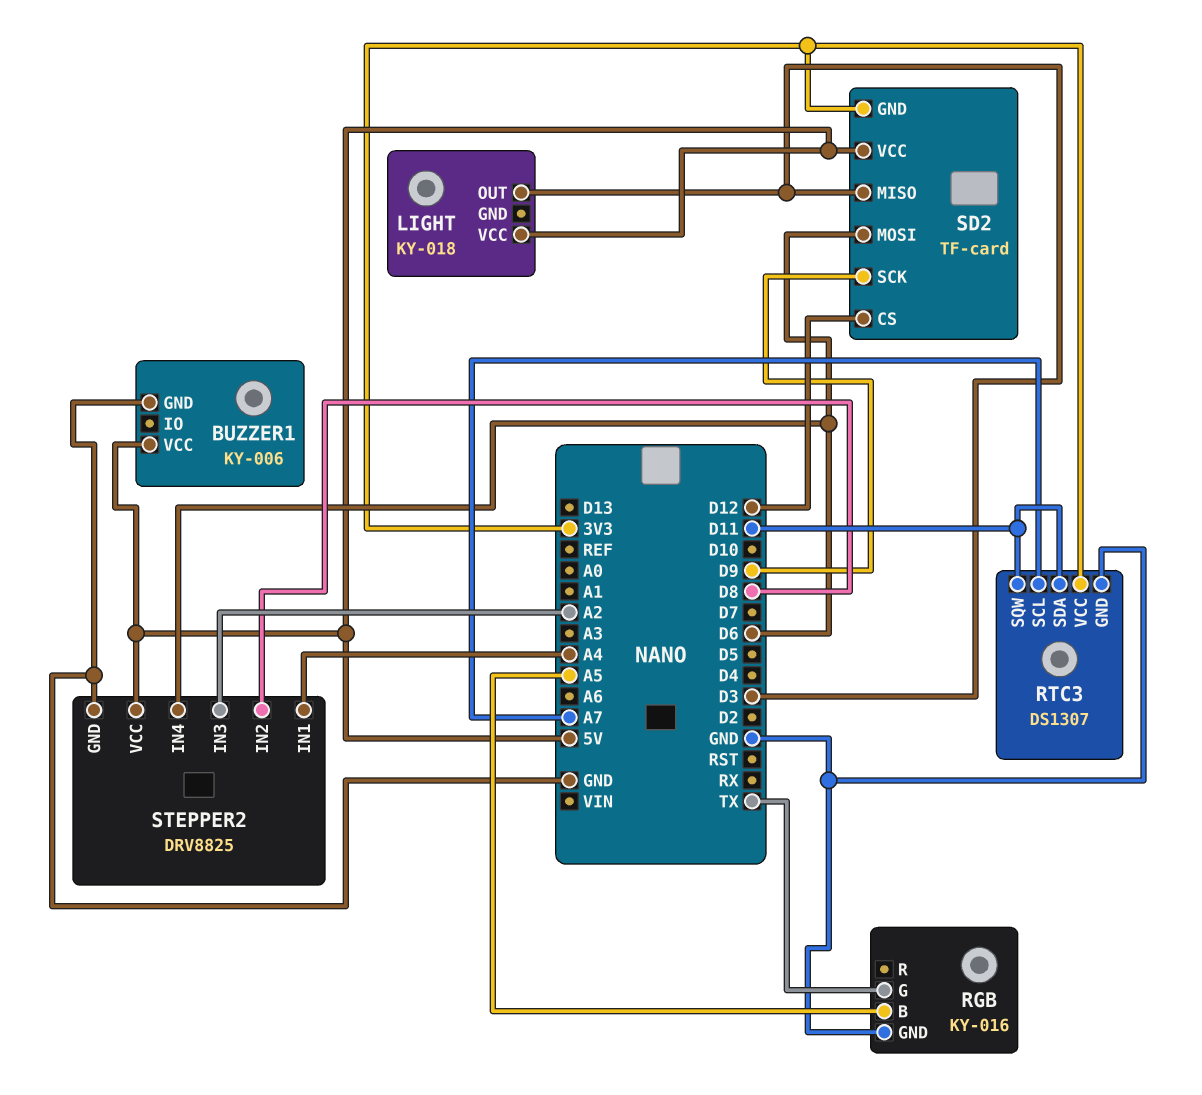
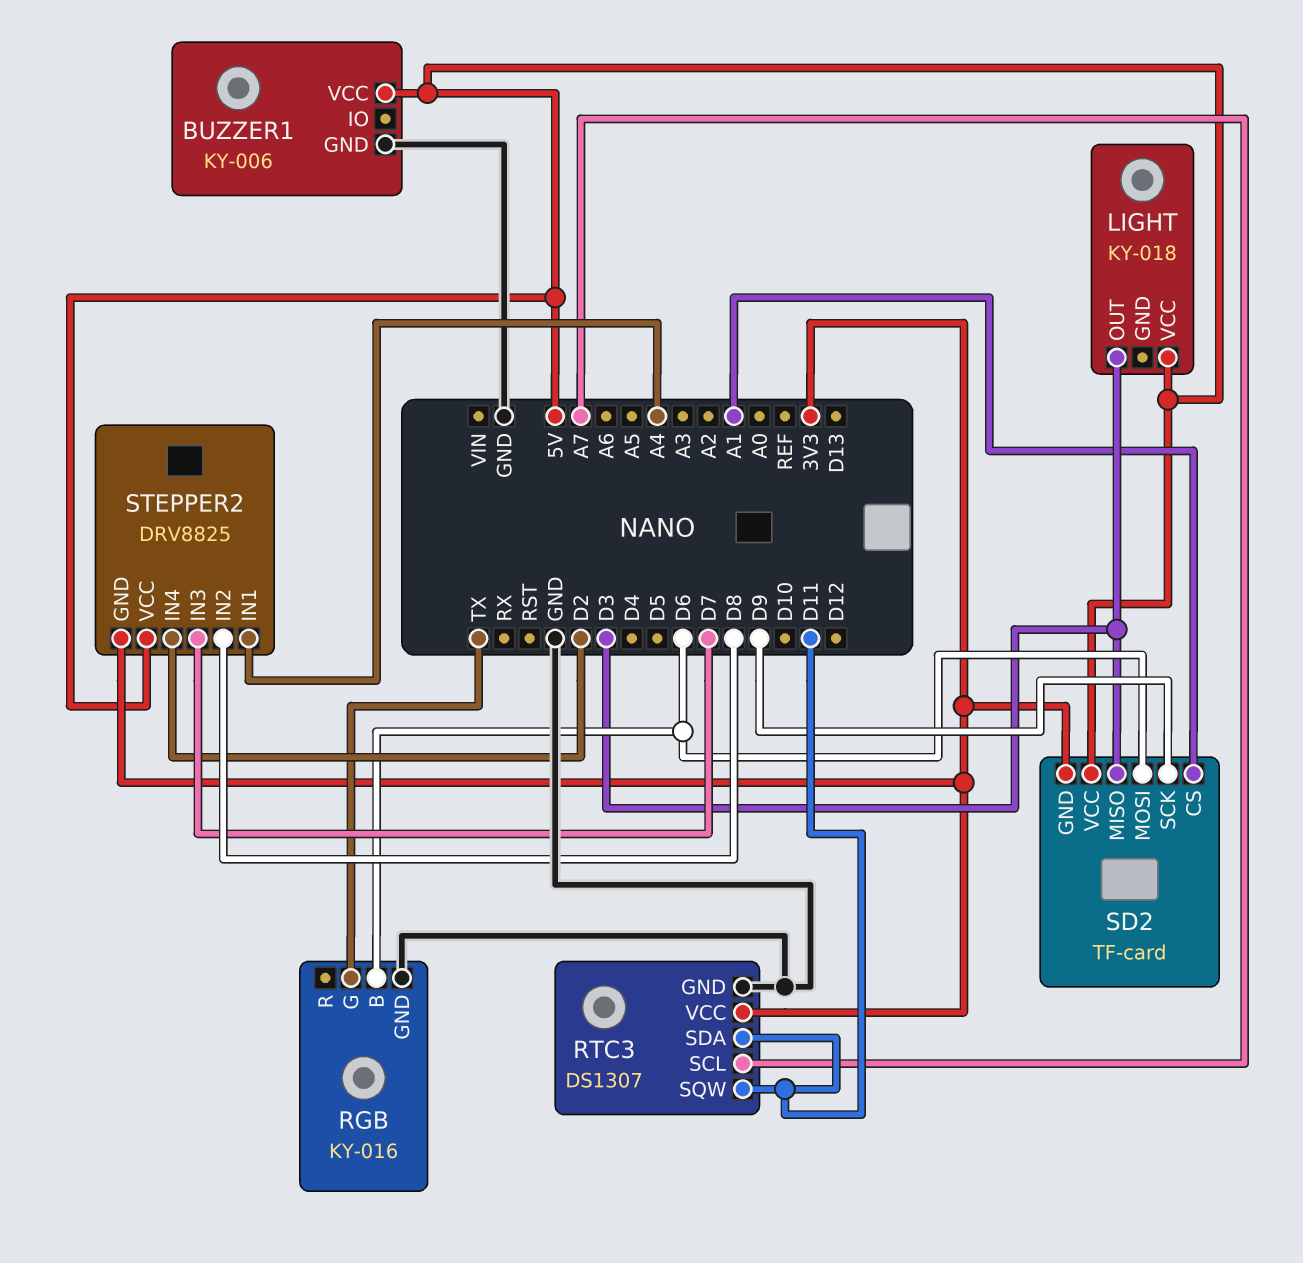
RGB pin B: A5 -> D6
SD2 pin CS: D12 -> A1
STEPPER2 pin GND: GND -> 3V3
STEPPER2 pin IN3: A2 -> D7
STEPPER2 pin IN4: D6 -> D2

